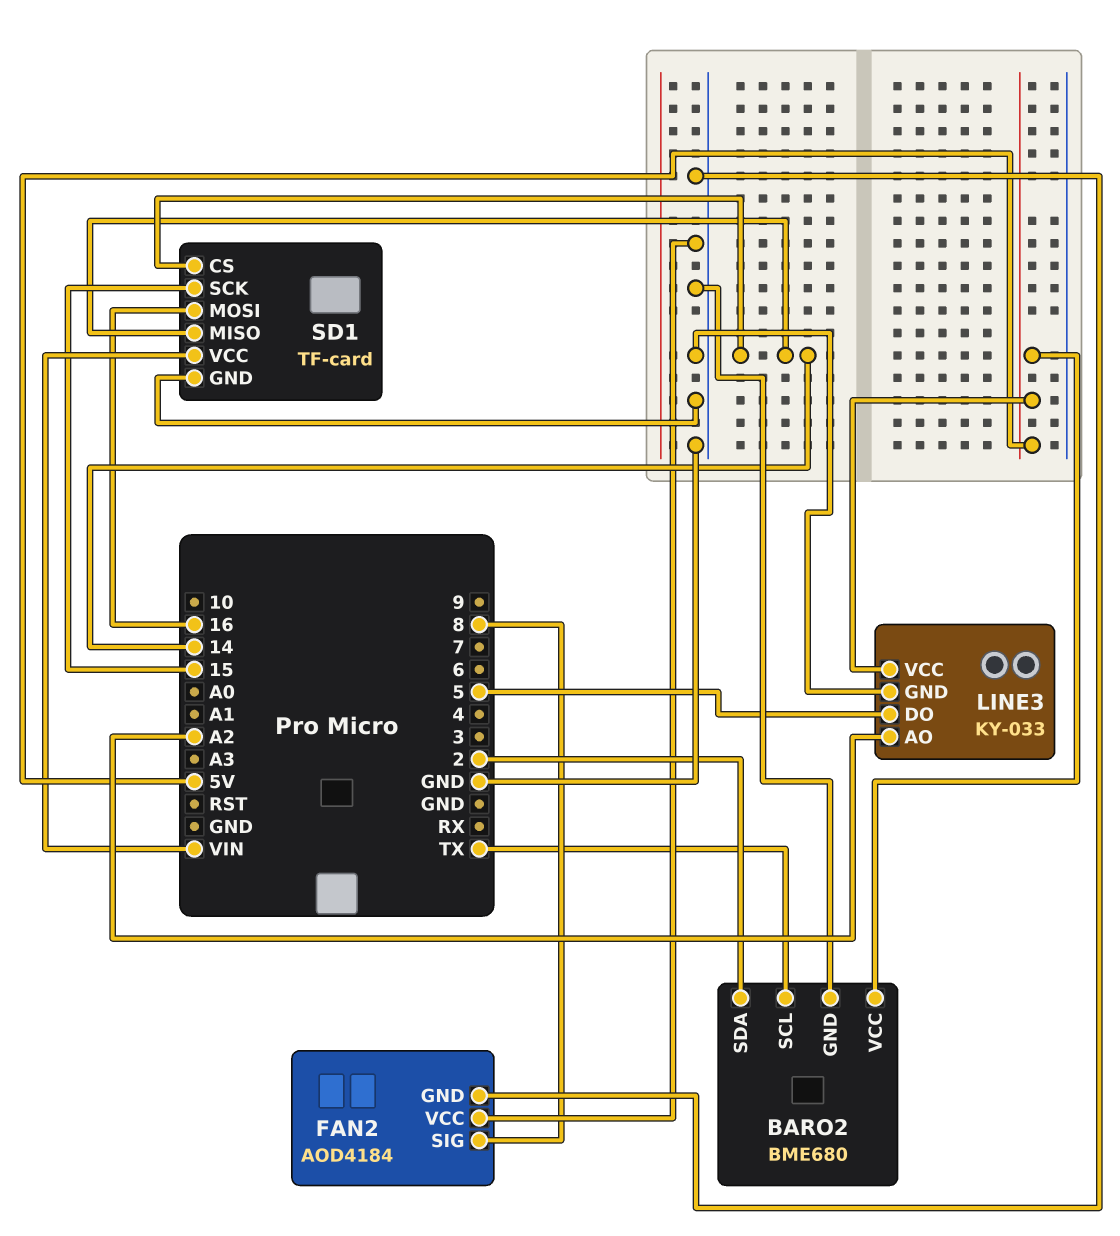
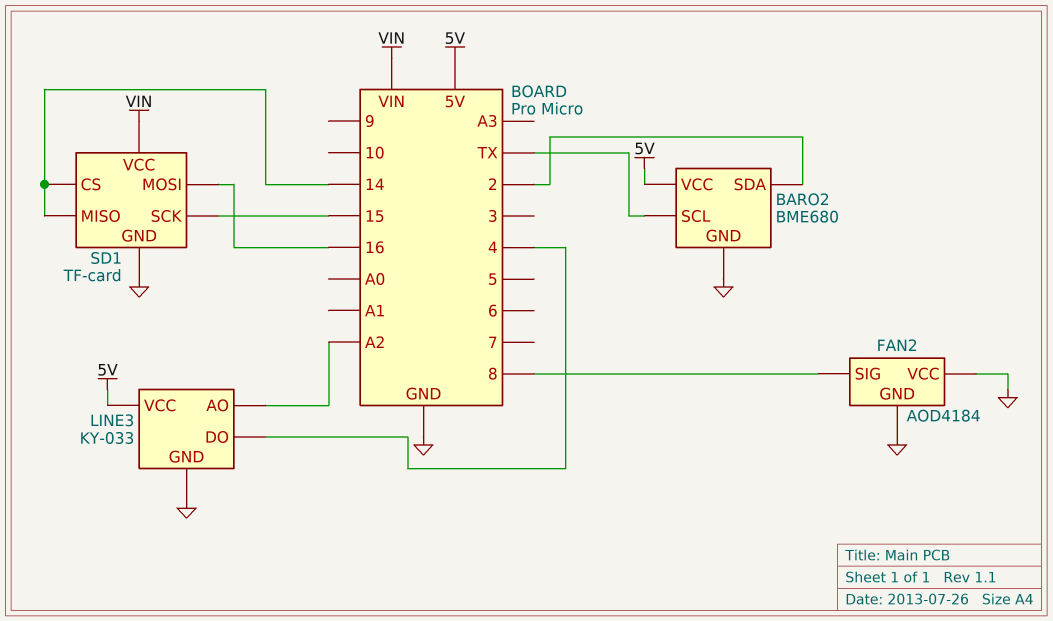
LINE3 pin DO: 5 -> 4

